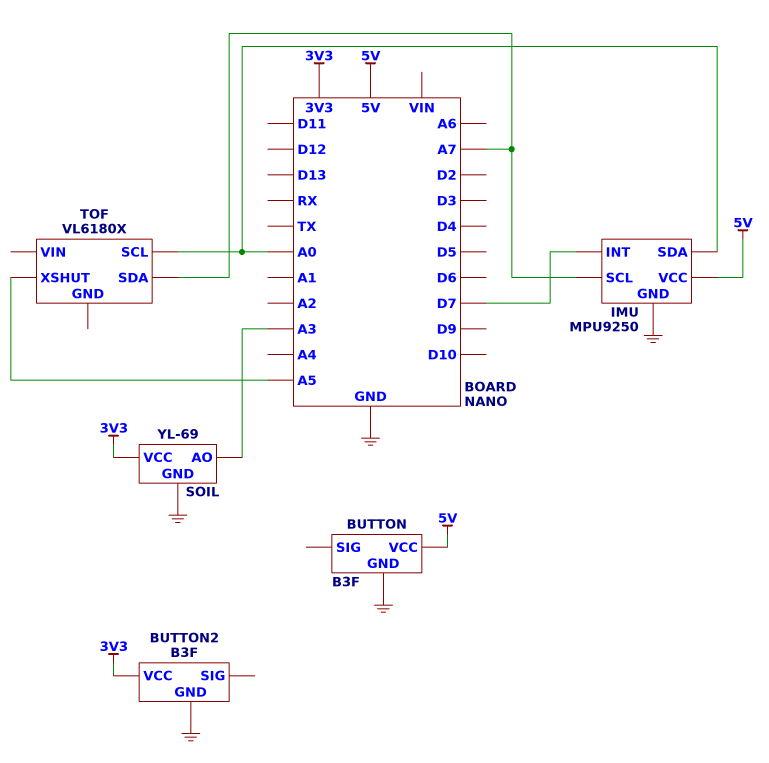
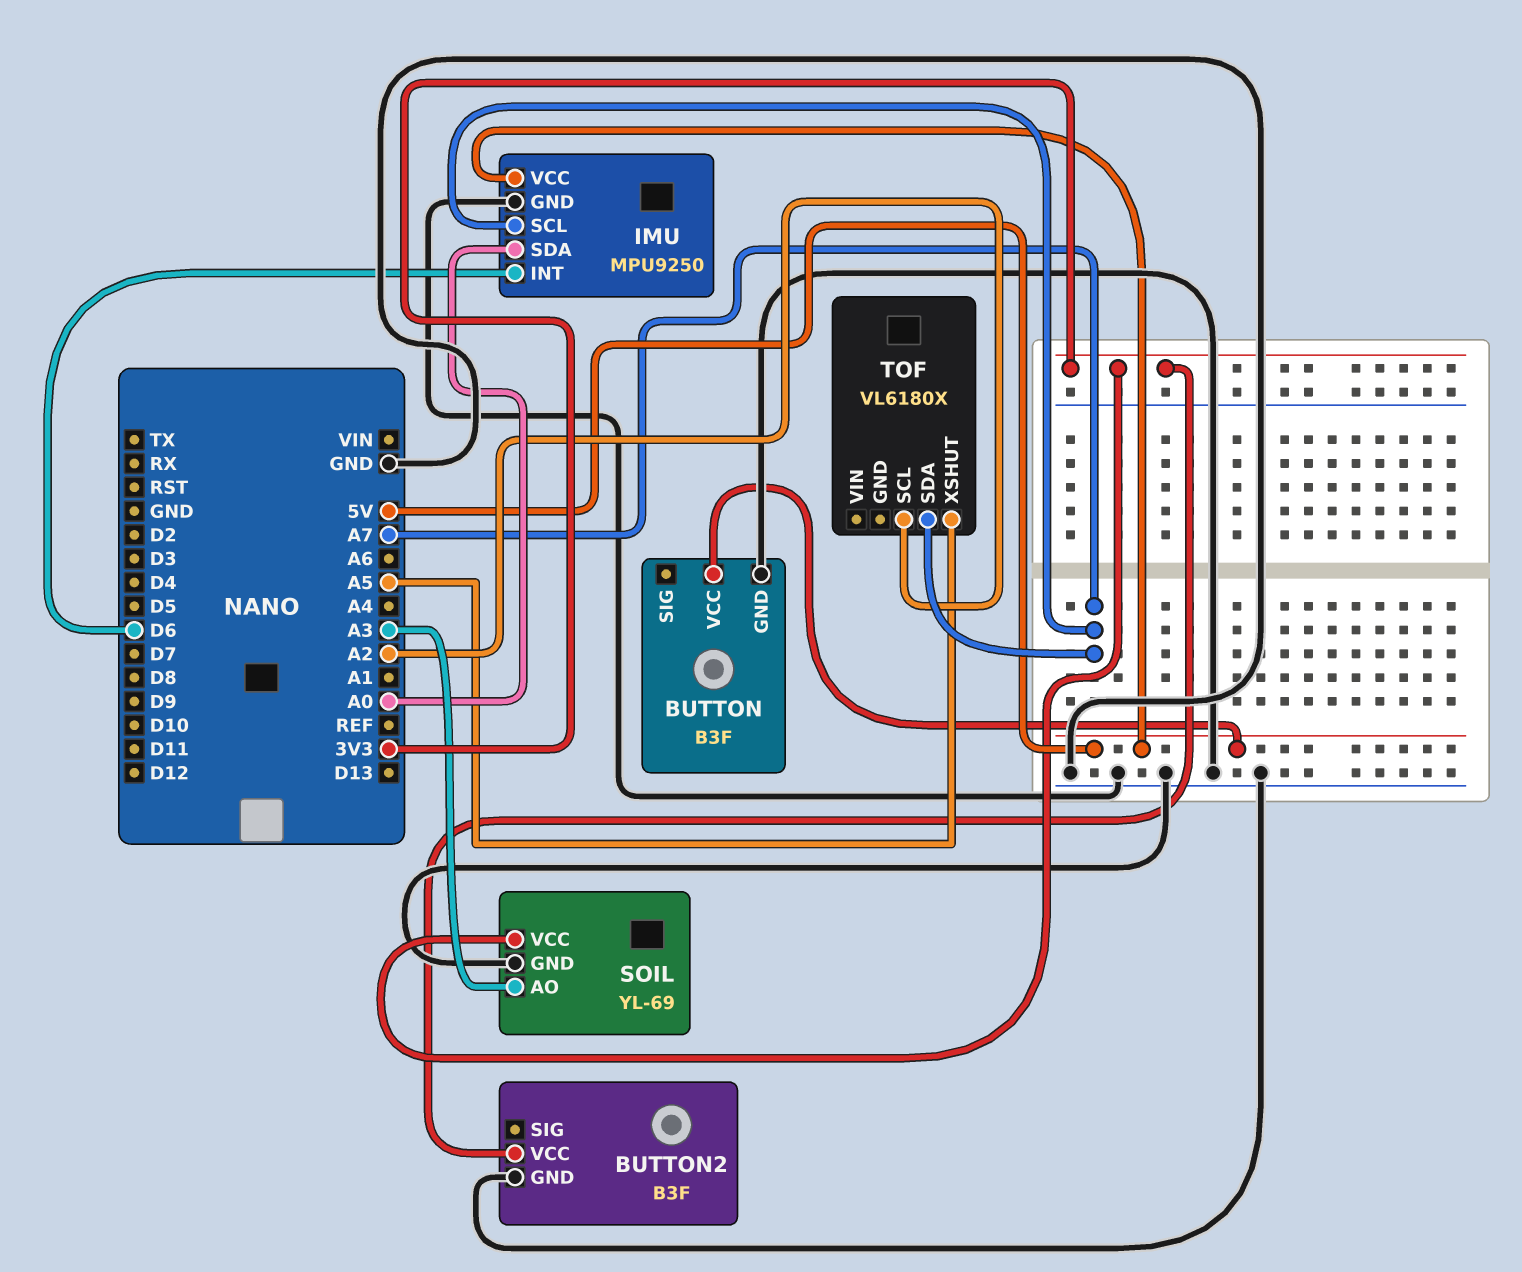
IMU pin INT: D7 -> D6
TOF pin SCL: A0 -> A2

